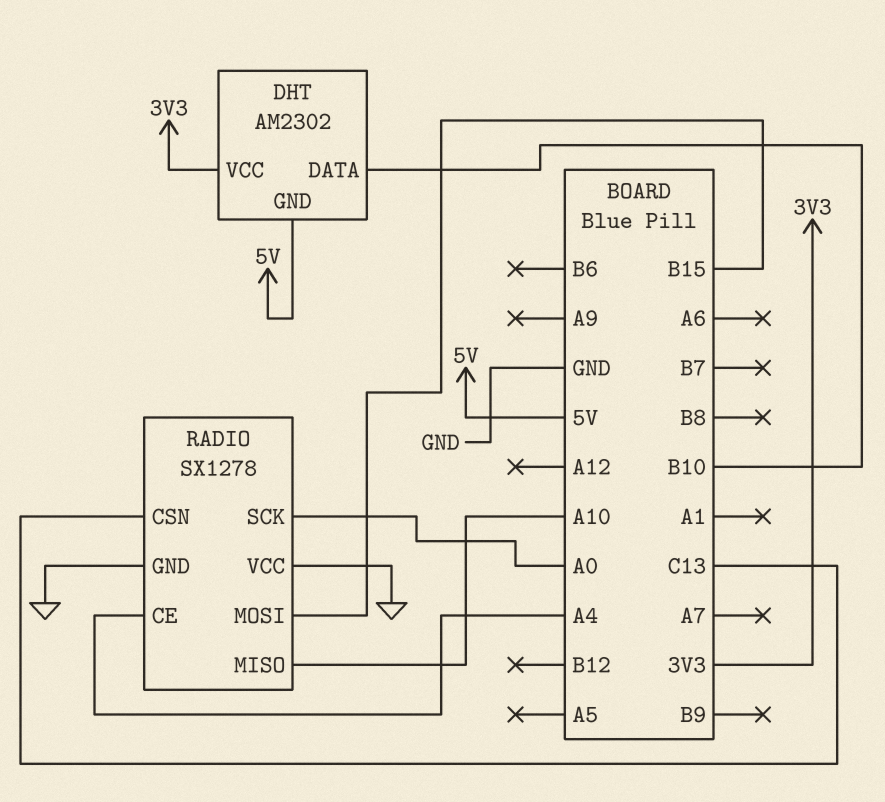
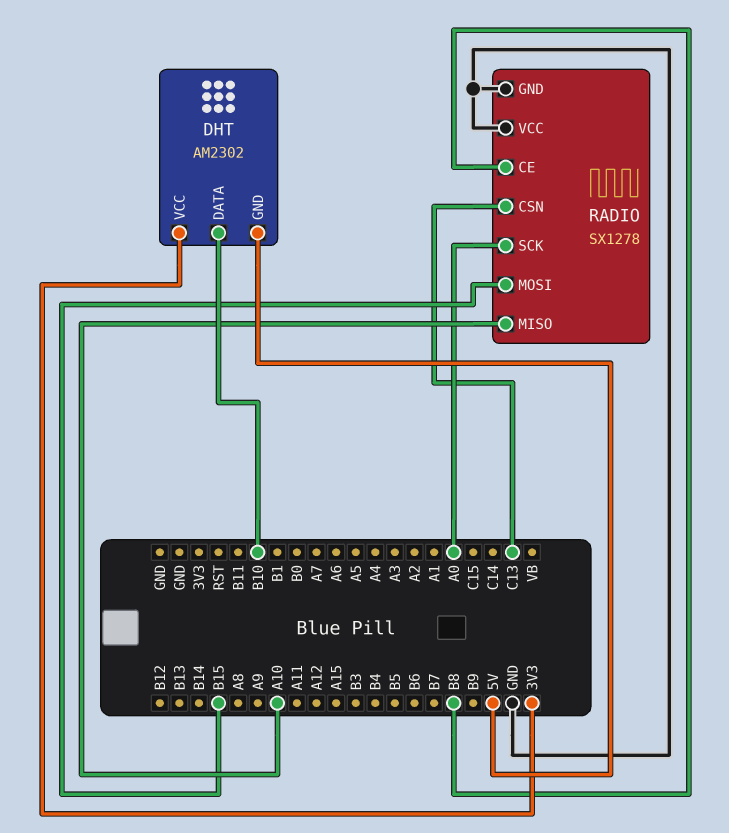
RADIO pin CE: A4 -> B8

